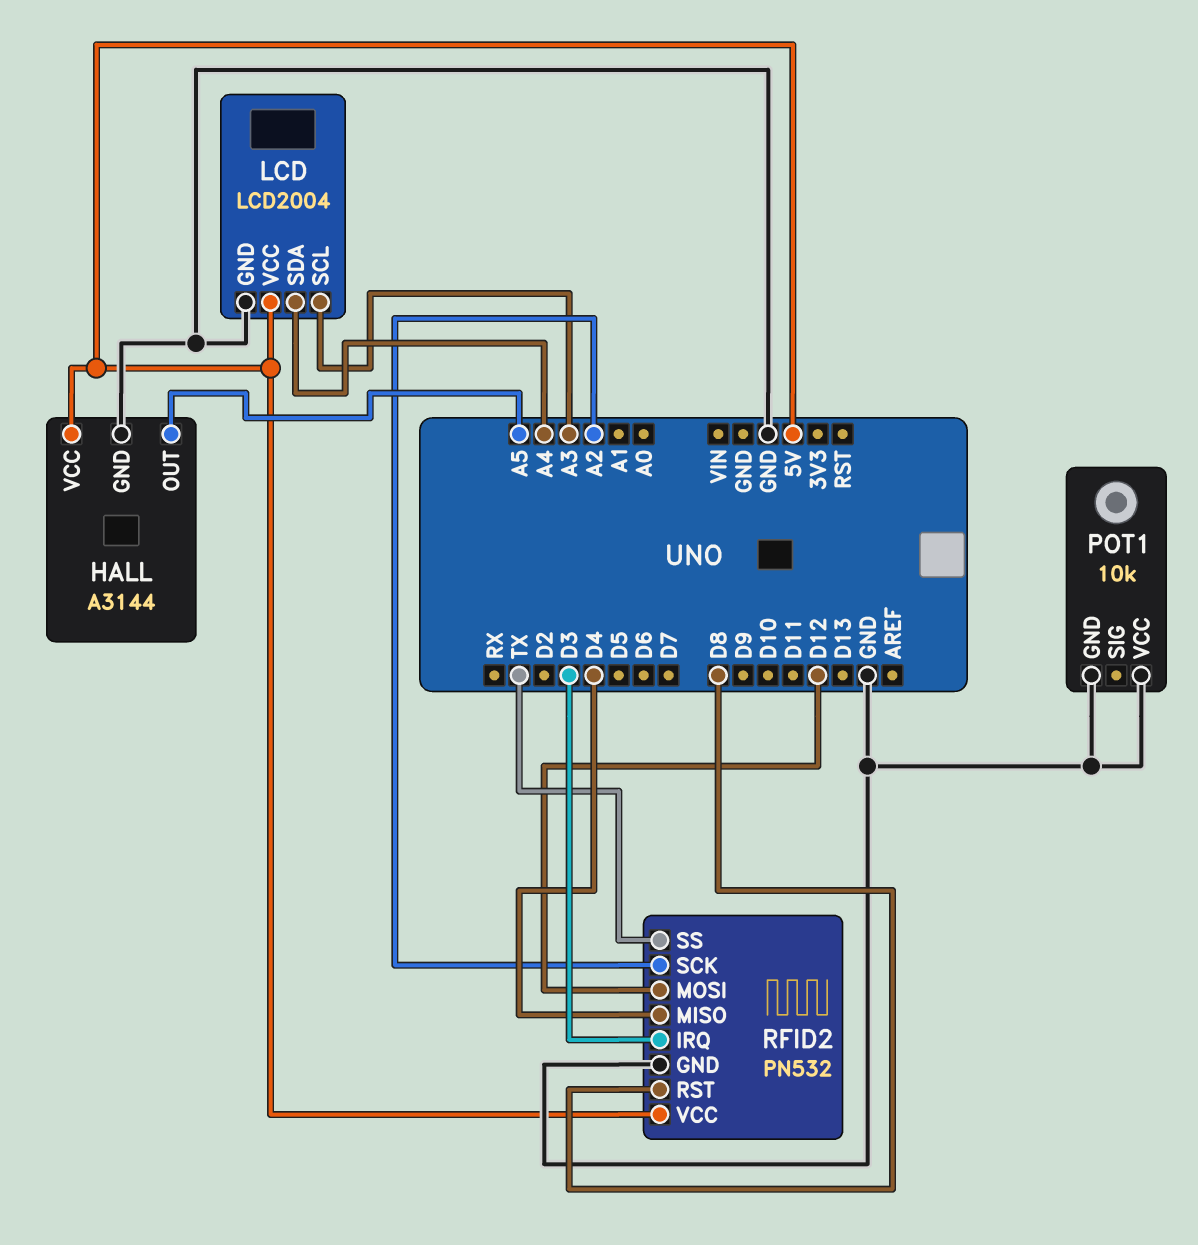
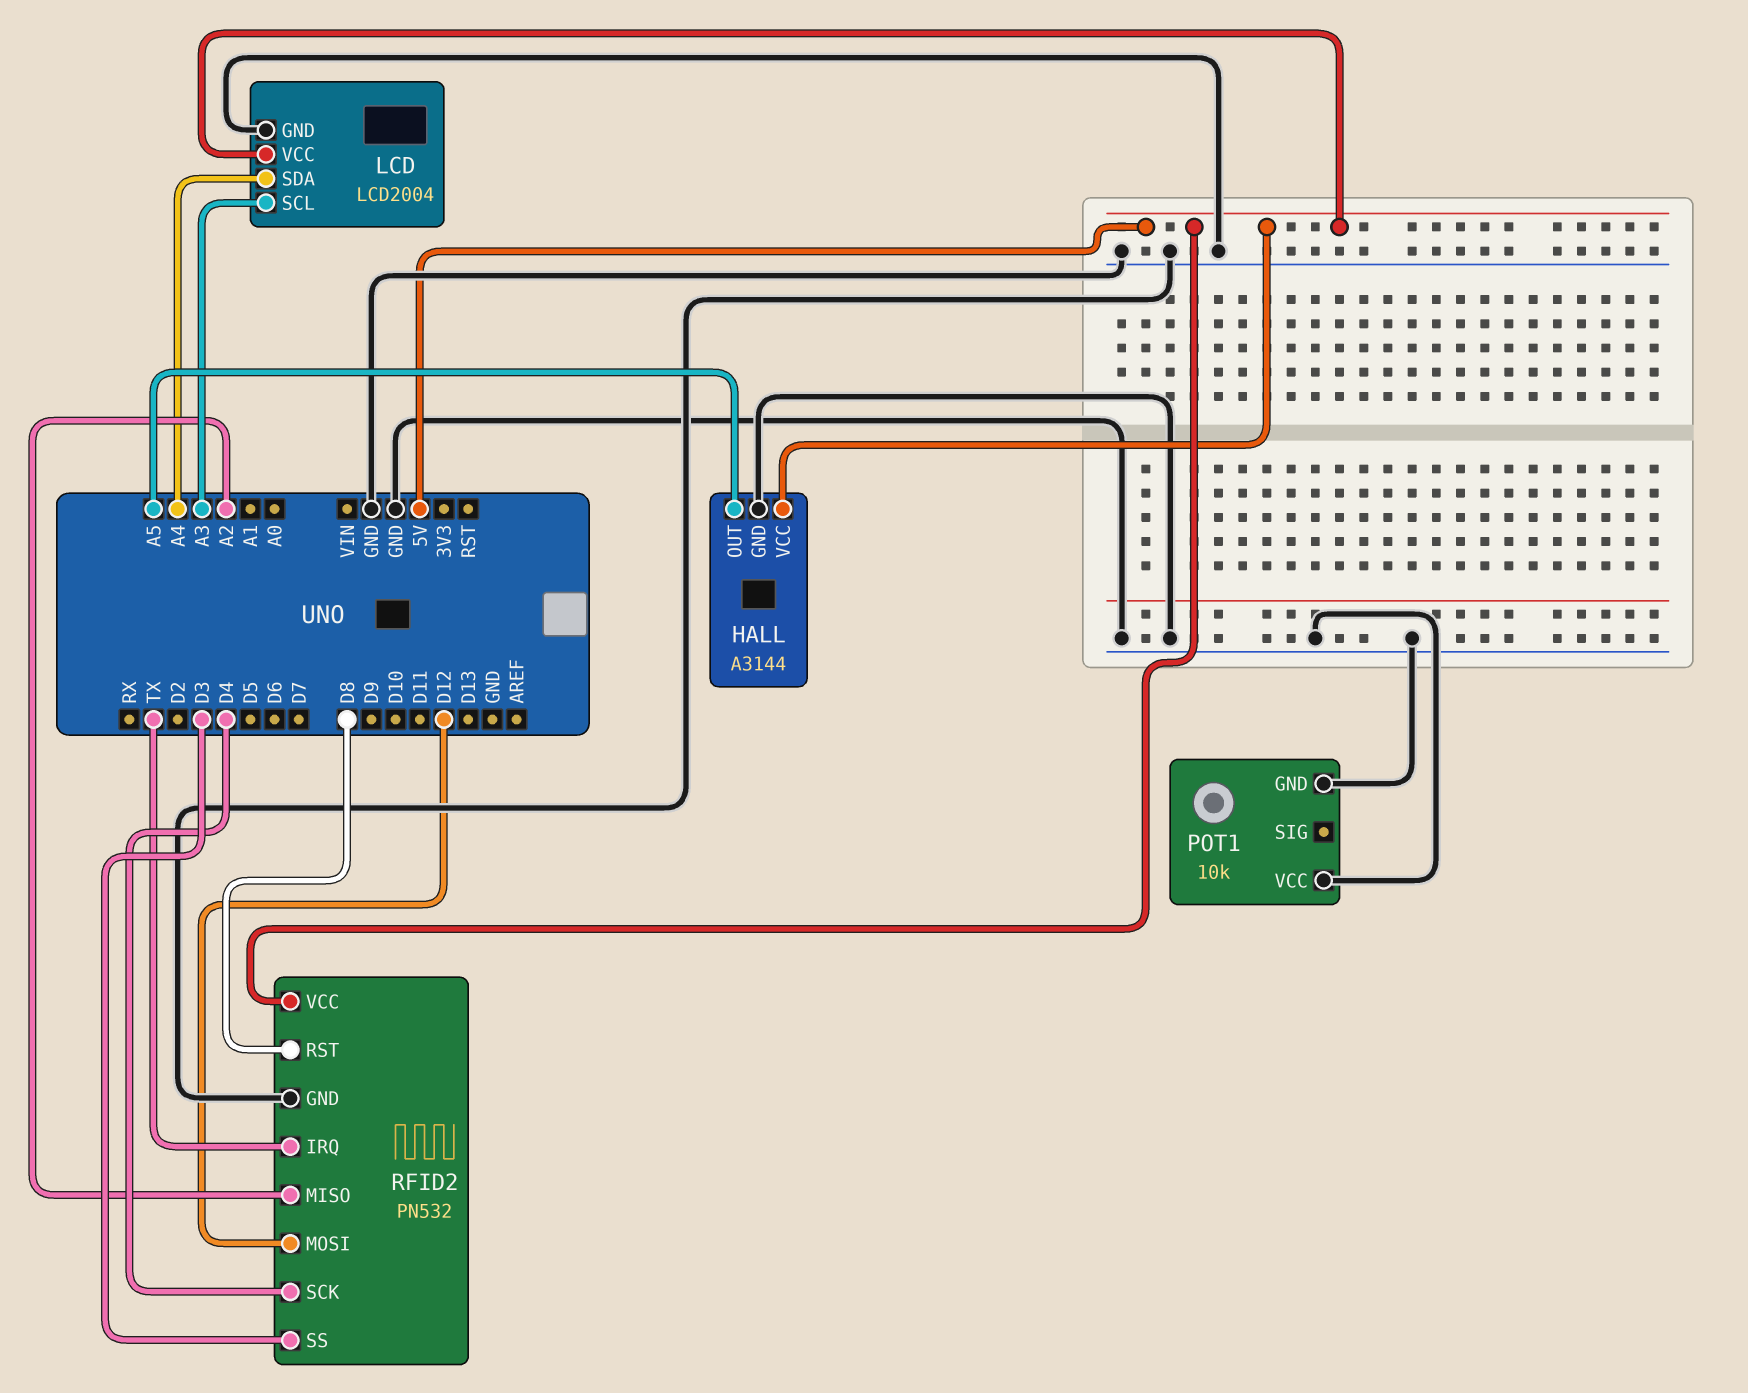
RFID2 pin IRQ: D3 -> TX
RFID2 pin MISO: D4 -> A2
RFID2 pin SCK: A2 -> D4
RFID2 pin SS: TX -> D3

